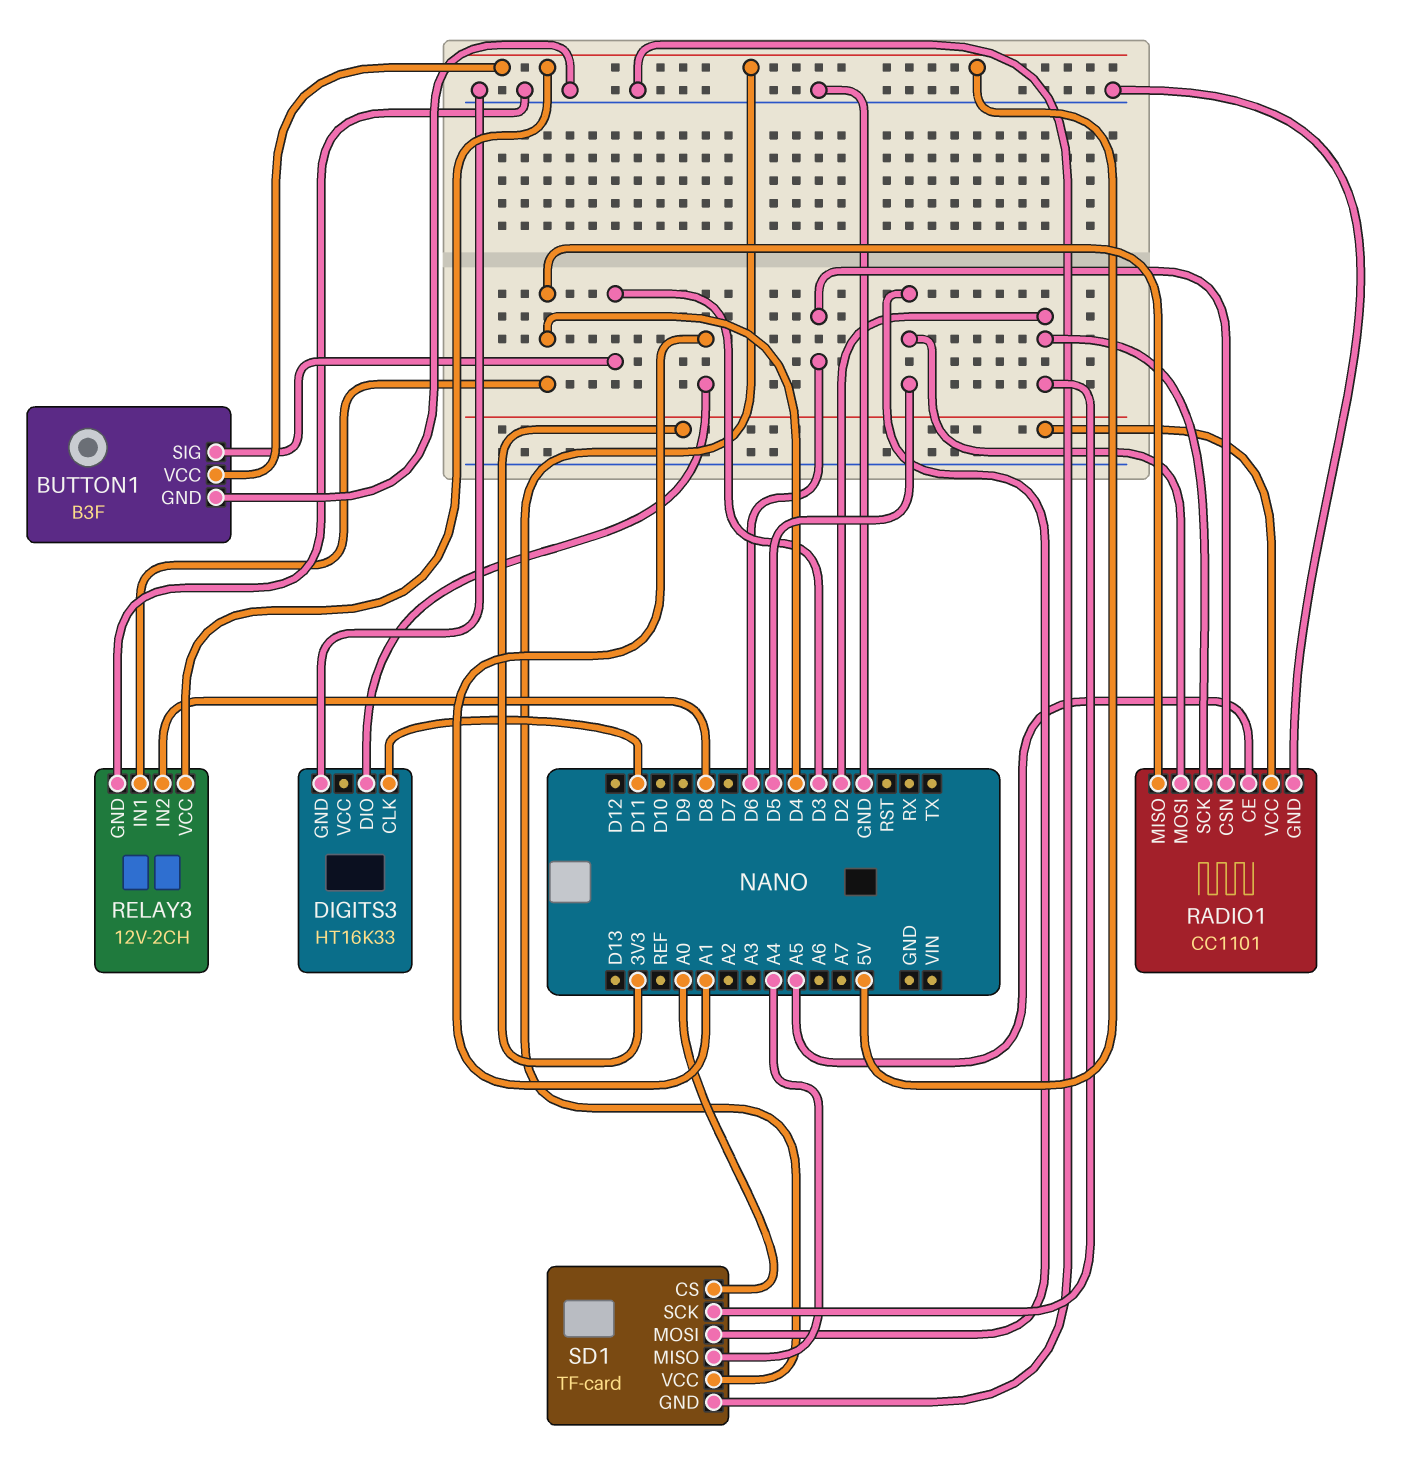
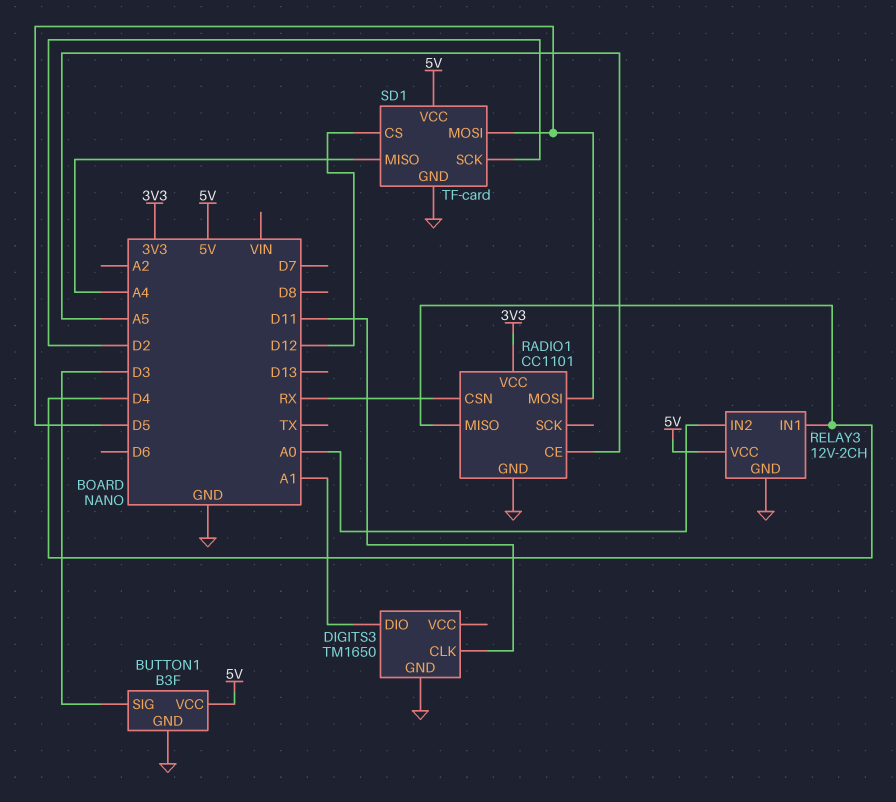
DIGITS3: HT16K33 -> TM1650
RADIO1 pin CSN: D6 -> RX
RADIO1 pin SCK: D2 -> none
RELAY3 pin IN2: D8 -> A0
SD1 pin CS: A0 -> D12

